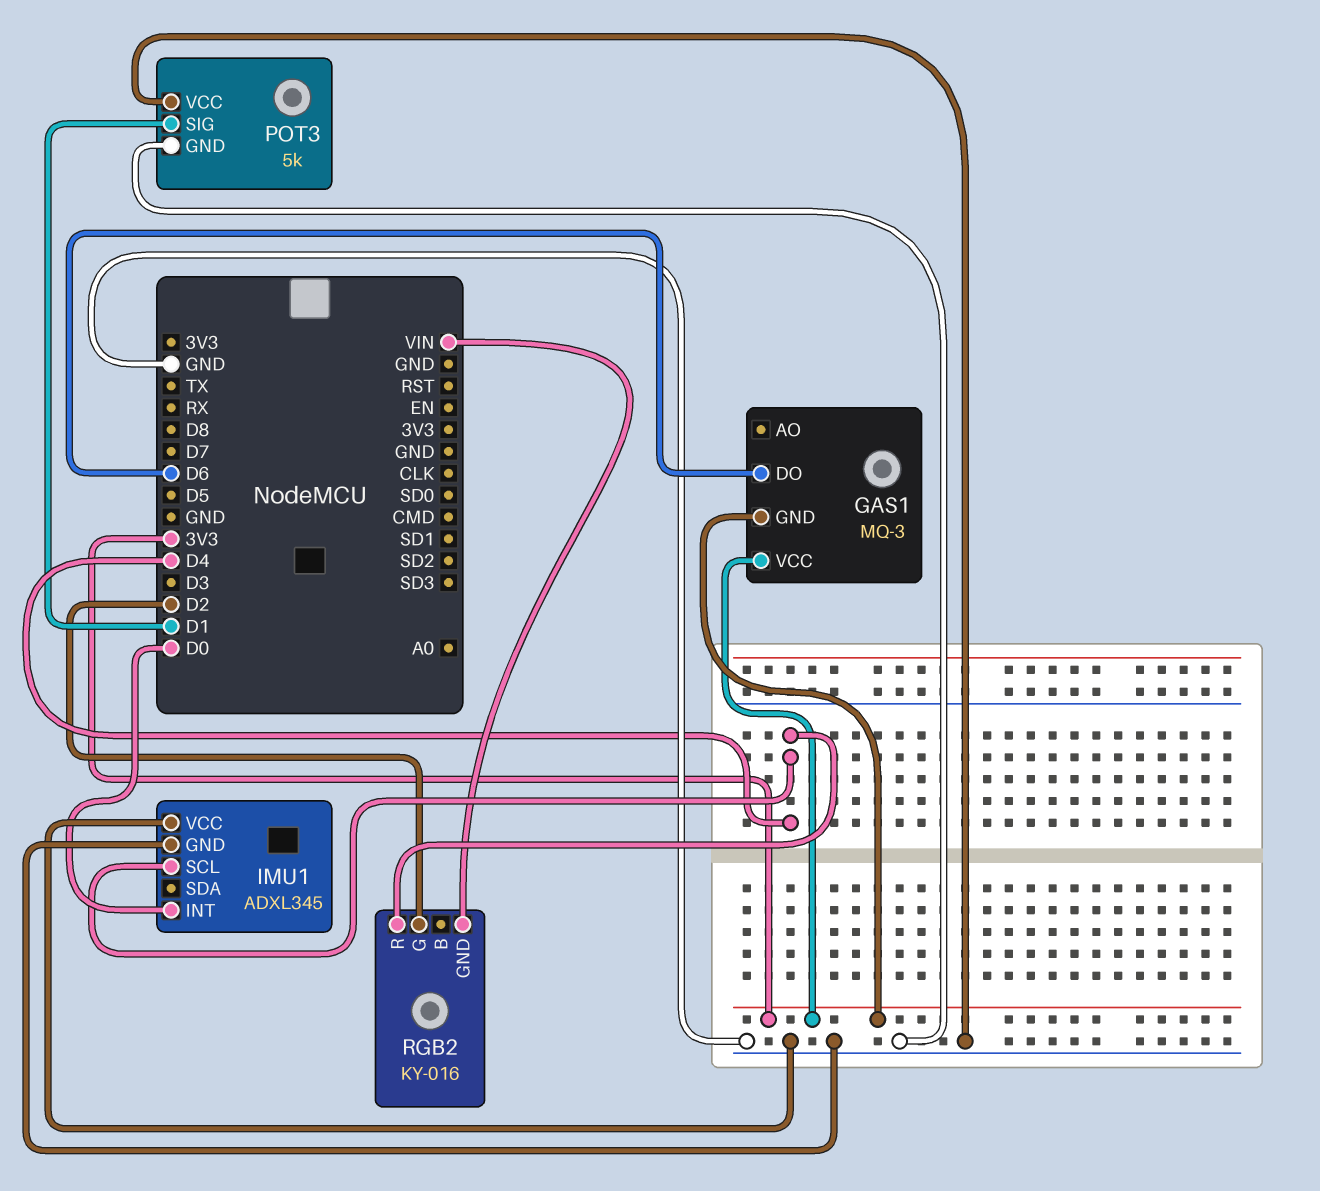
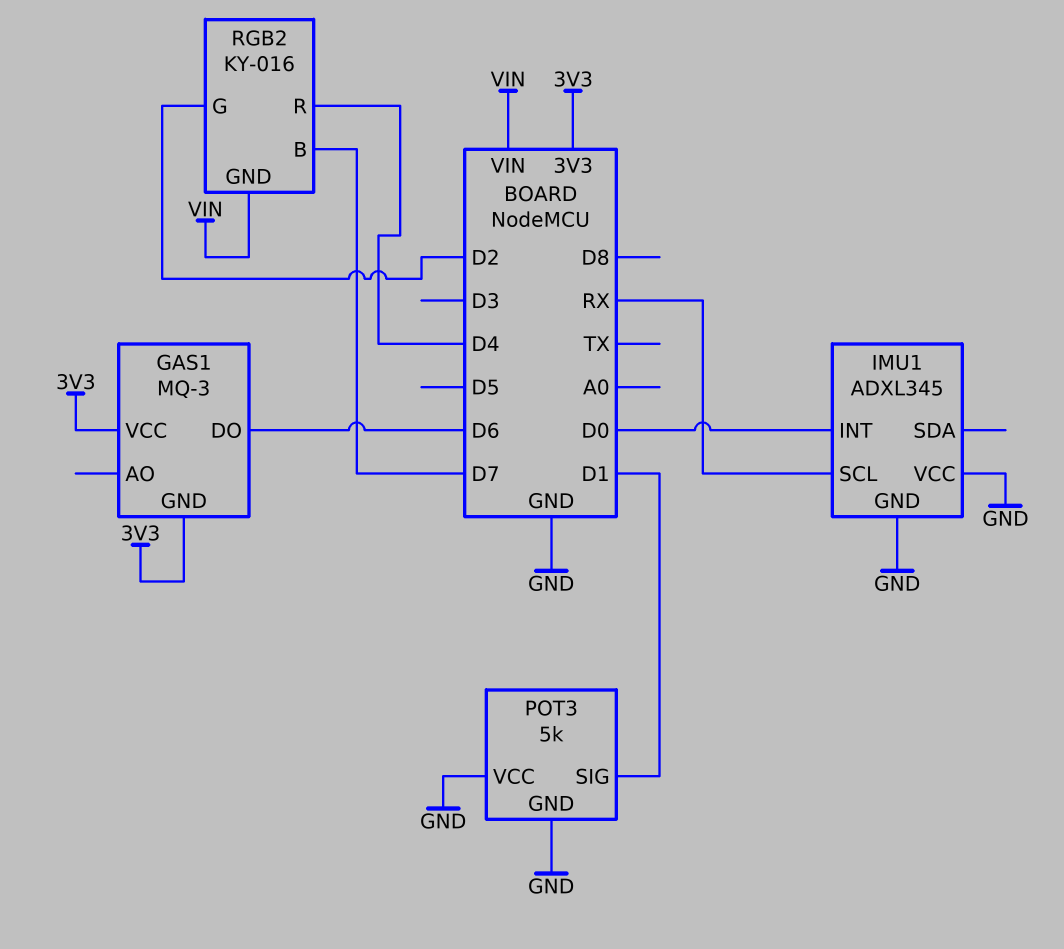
IMU1 pin SCL: D4 -> RX
RGB2 pin B: none -> D7

